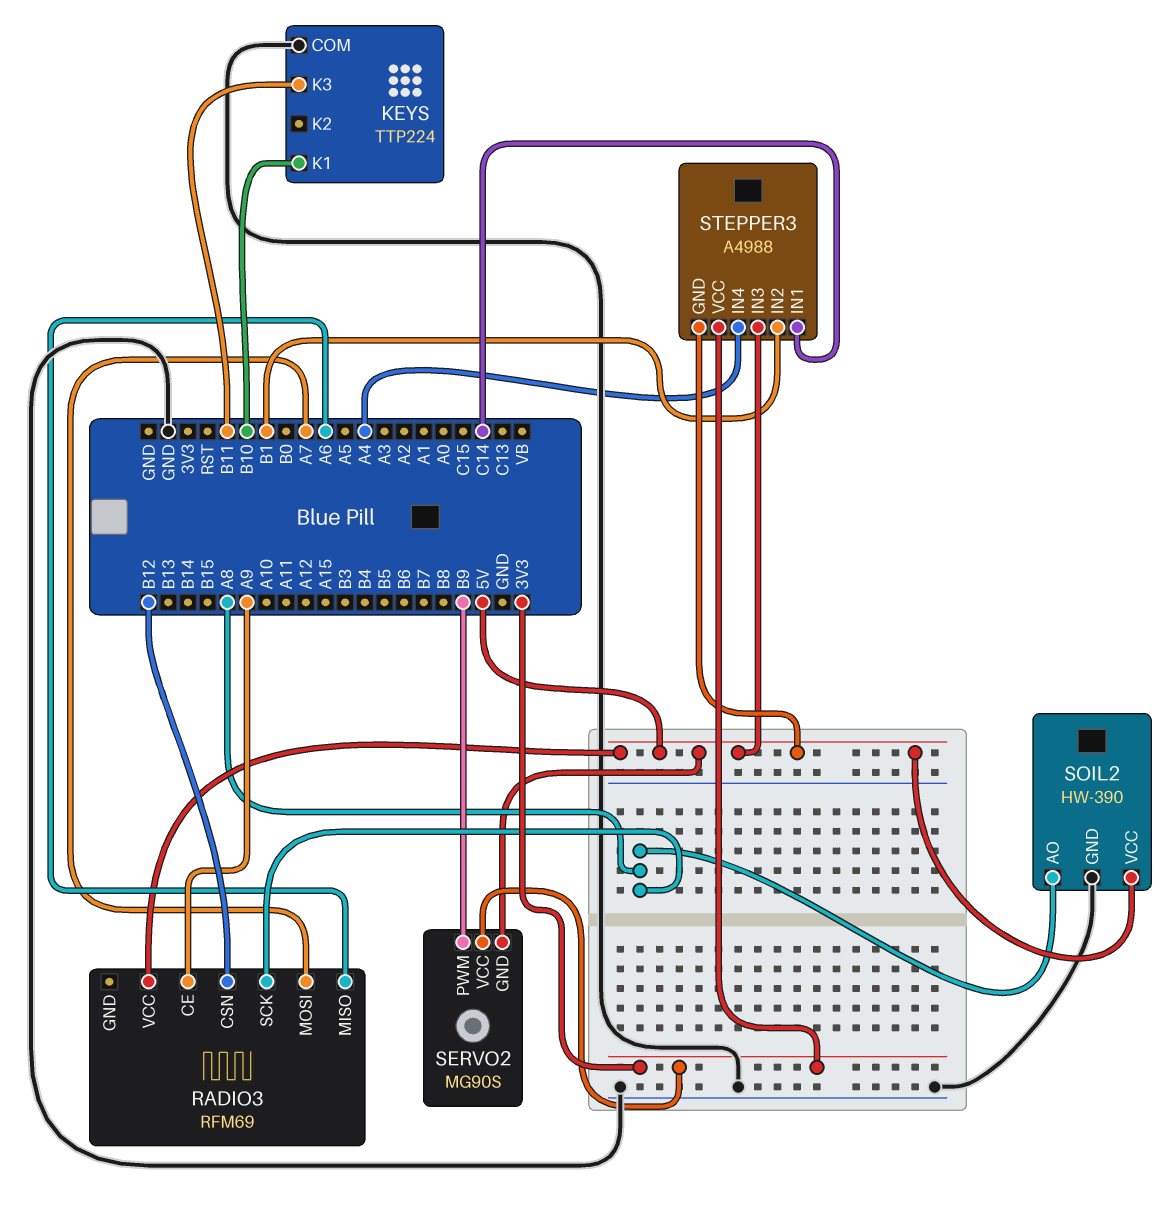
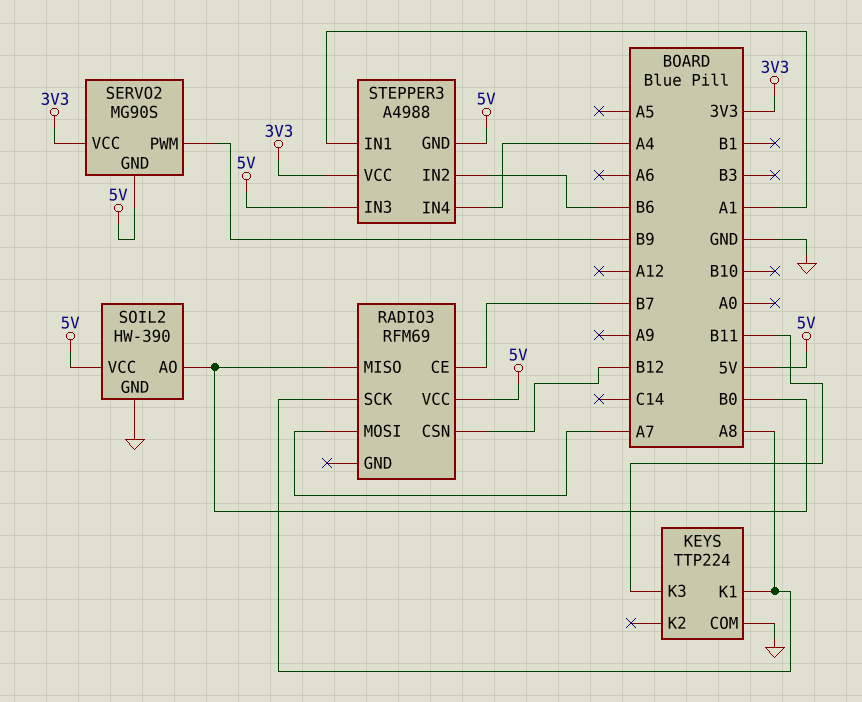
KEYS pin K1: B10 -> A8
RADIO3 pin CE: A9 -> B7
RADIO3 pin MISO: A6 -> B0
SOIL2 pin AO: A8 -> B0
STEPPER3 pin IN1: C14 -> A1
STEPPER3 pin IN2: B1 -> B6

